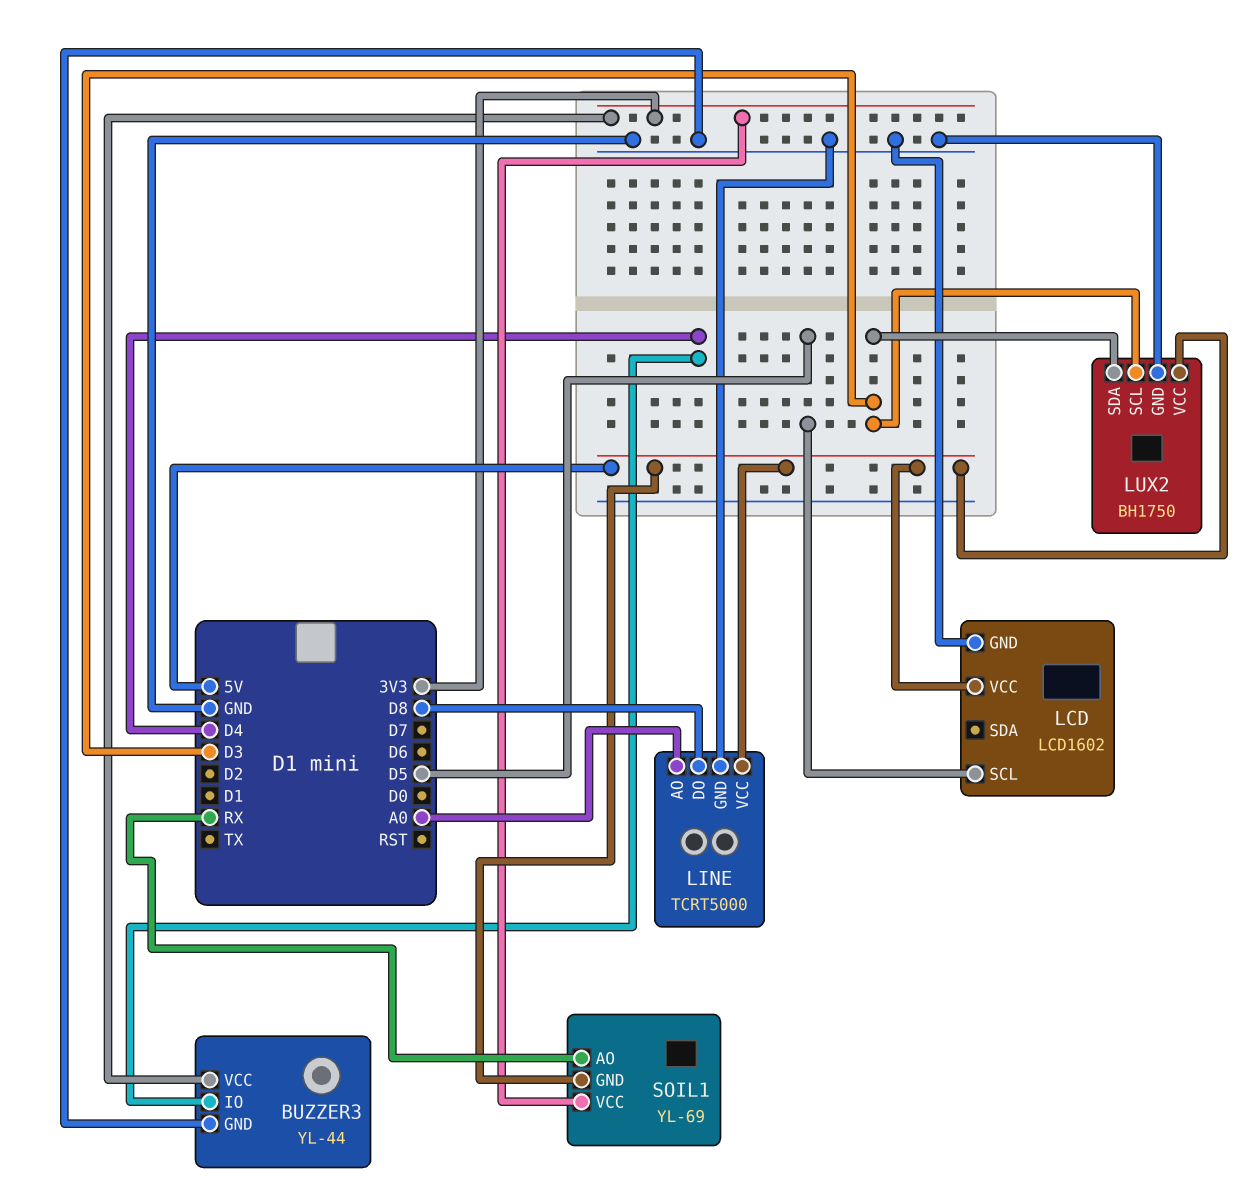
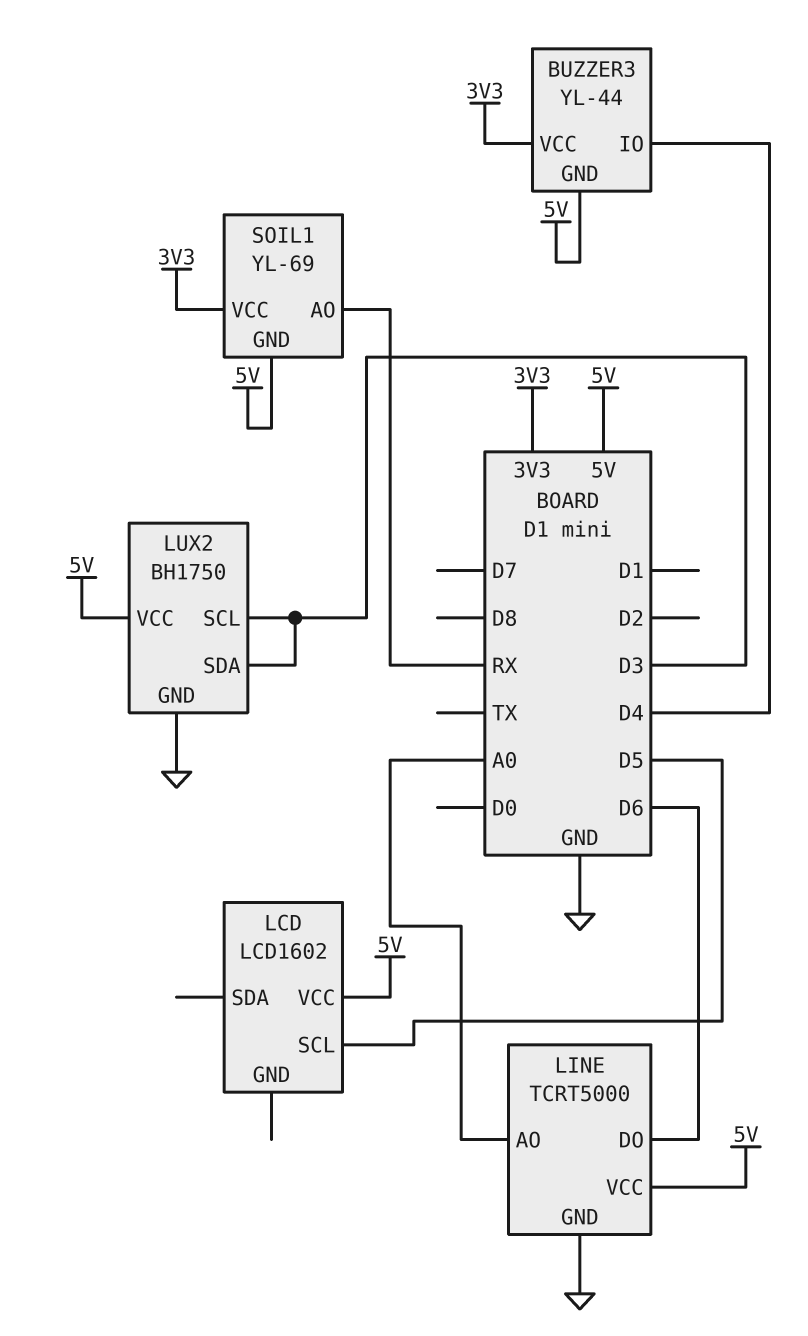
BUZZER3 pin GND: GND -> 5V
LCD pin GND: GND -> none
LINE pin DO: D8 -> D6

